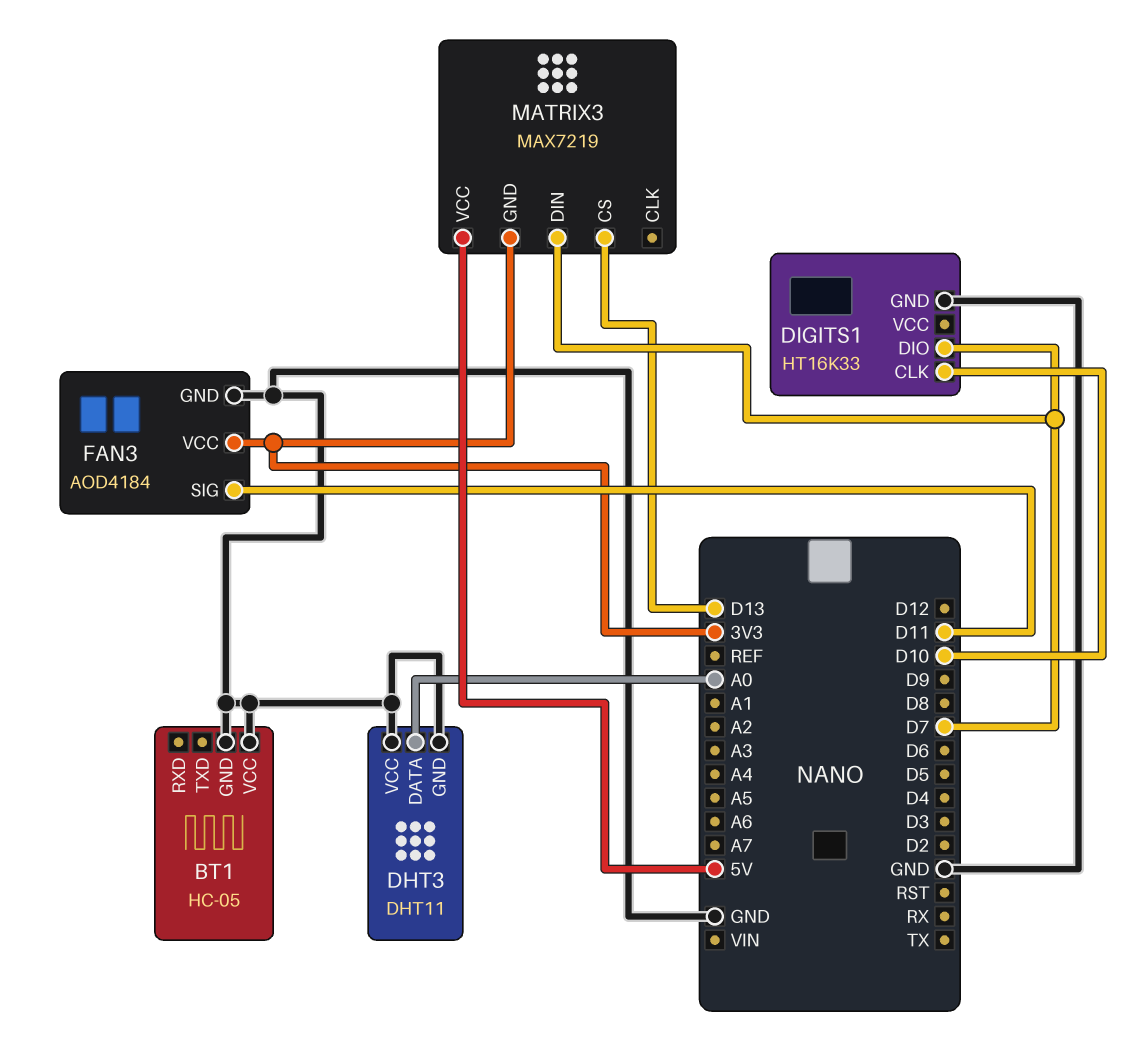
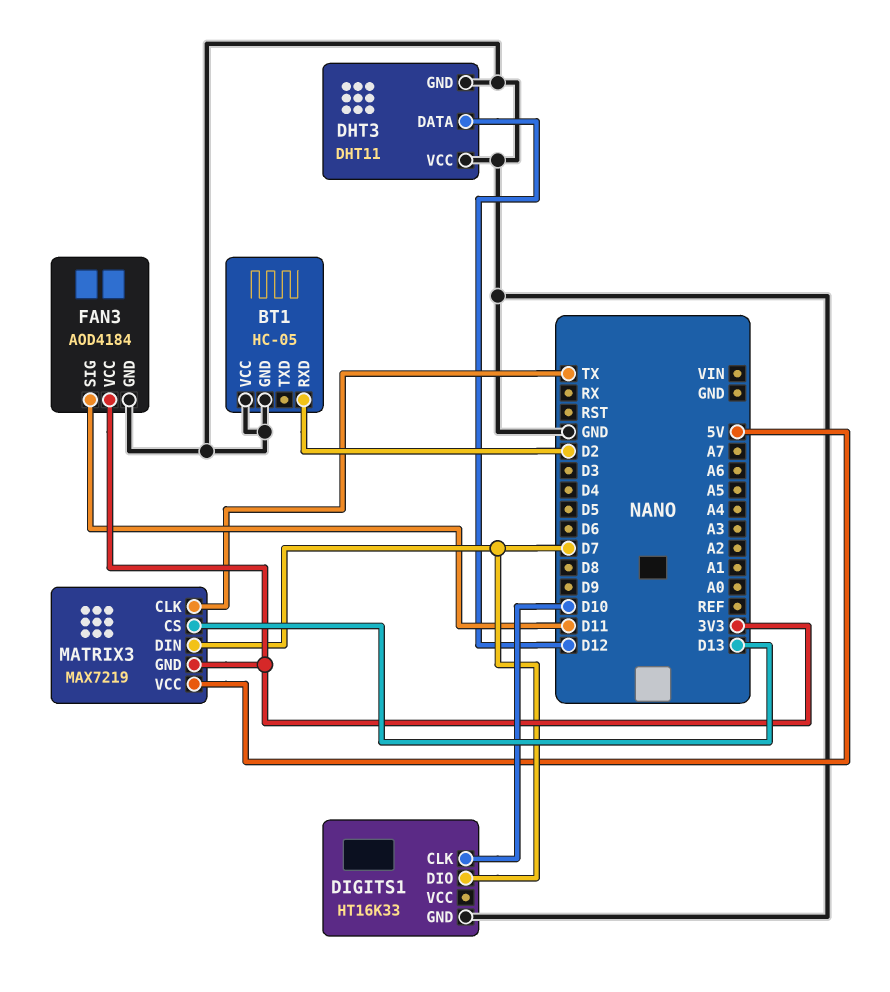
BT1 pin RXD: none -> D2
DHT3 pin DATA: A0 -> D12
MATRIX3 pin CLK: none -> TX

